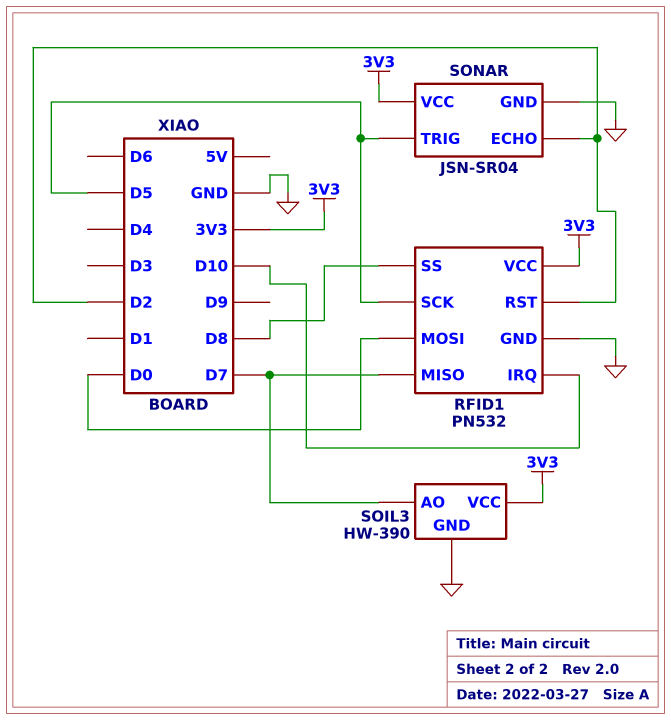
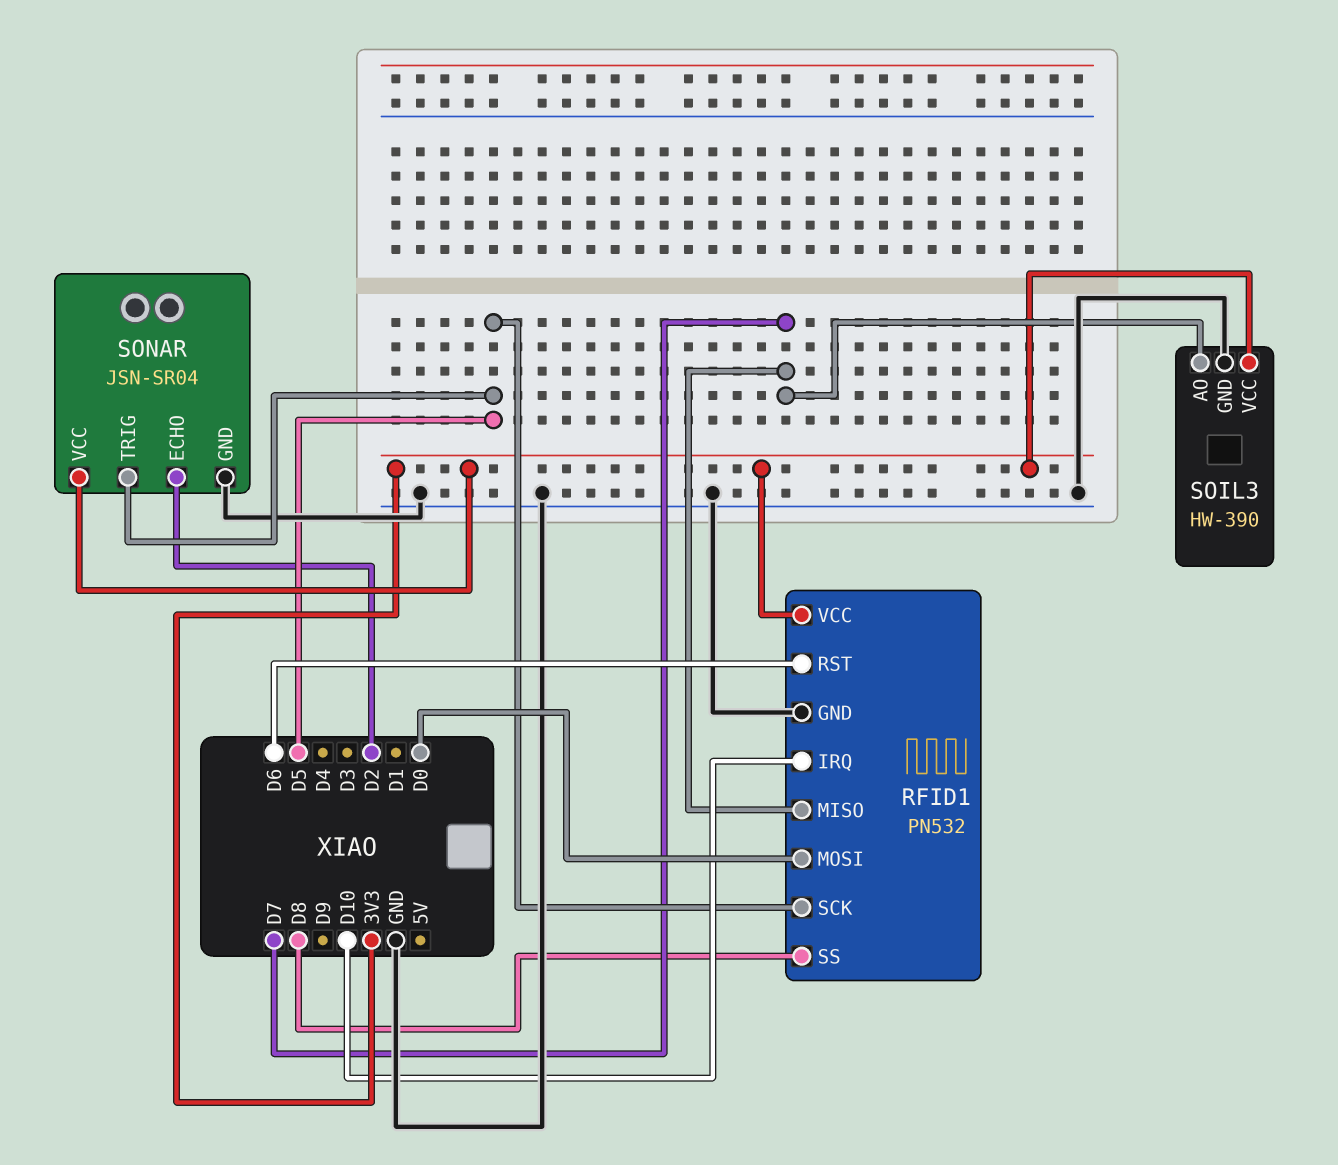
RFID1 pin RST: D2 -> D6

